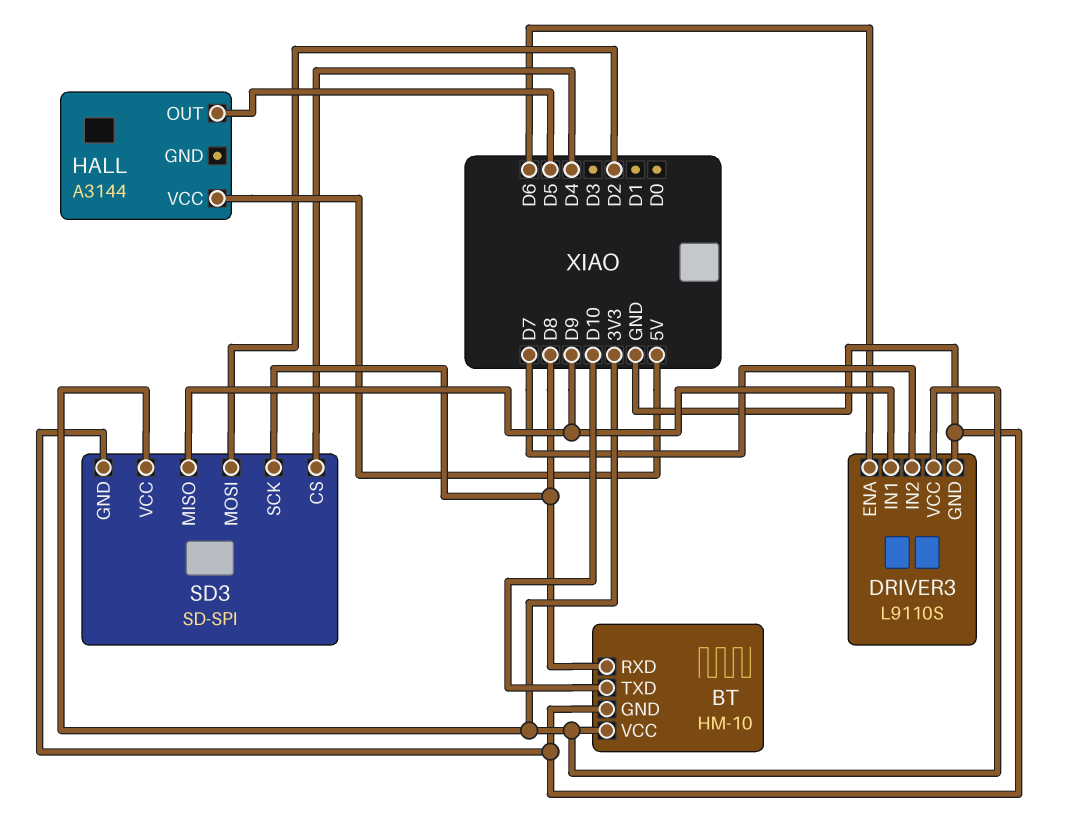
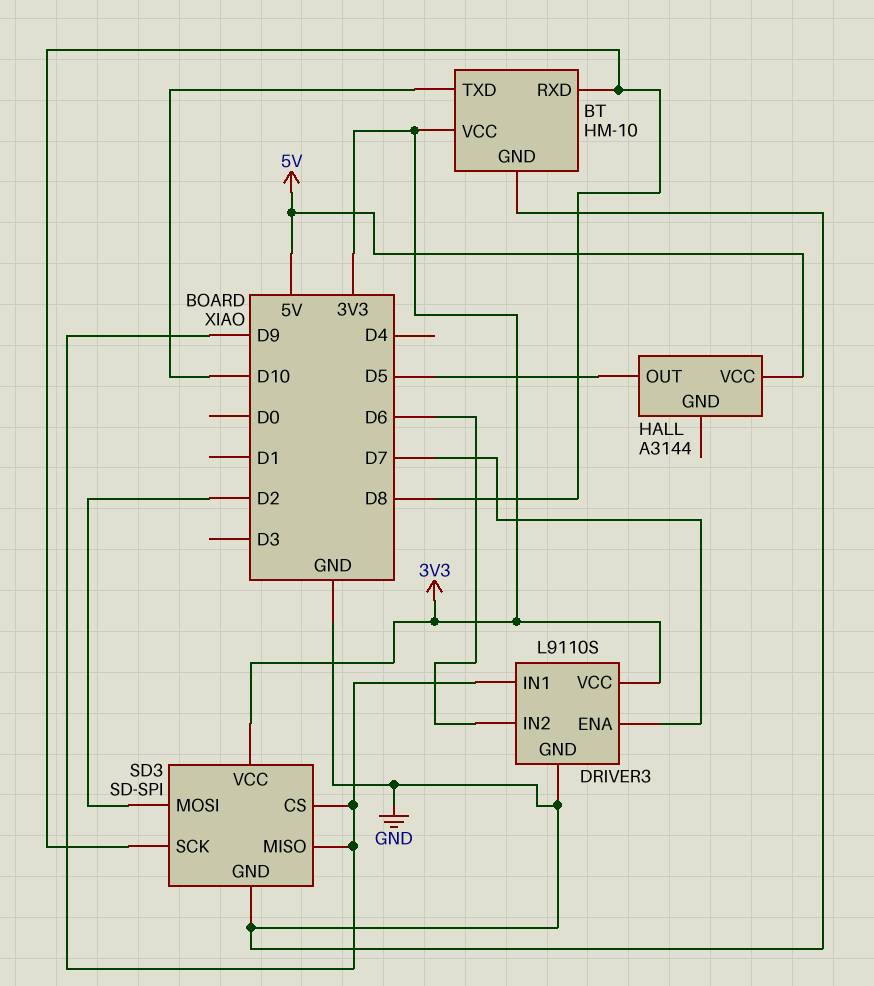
DRIVER3 pin ENA: D6 -> D7
DRIVER3 pin IN2: D7 -> D6
SD3 pin CS: D4 -> D9

